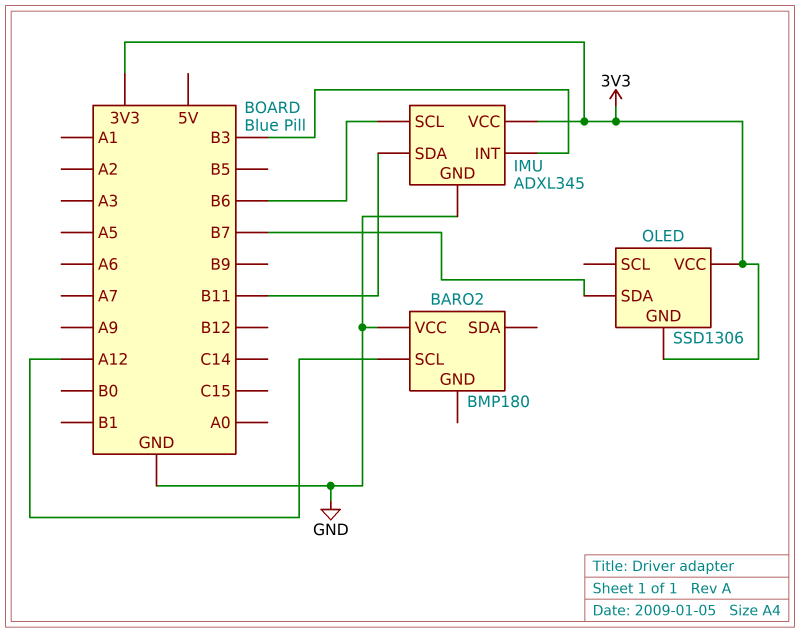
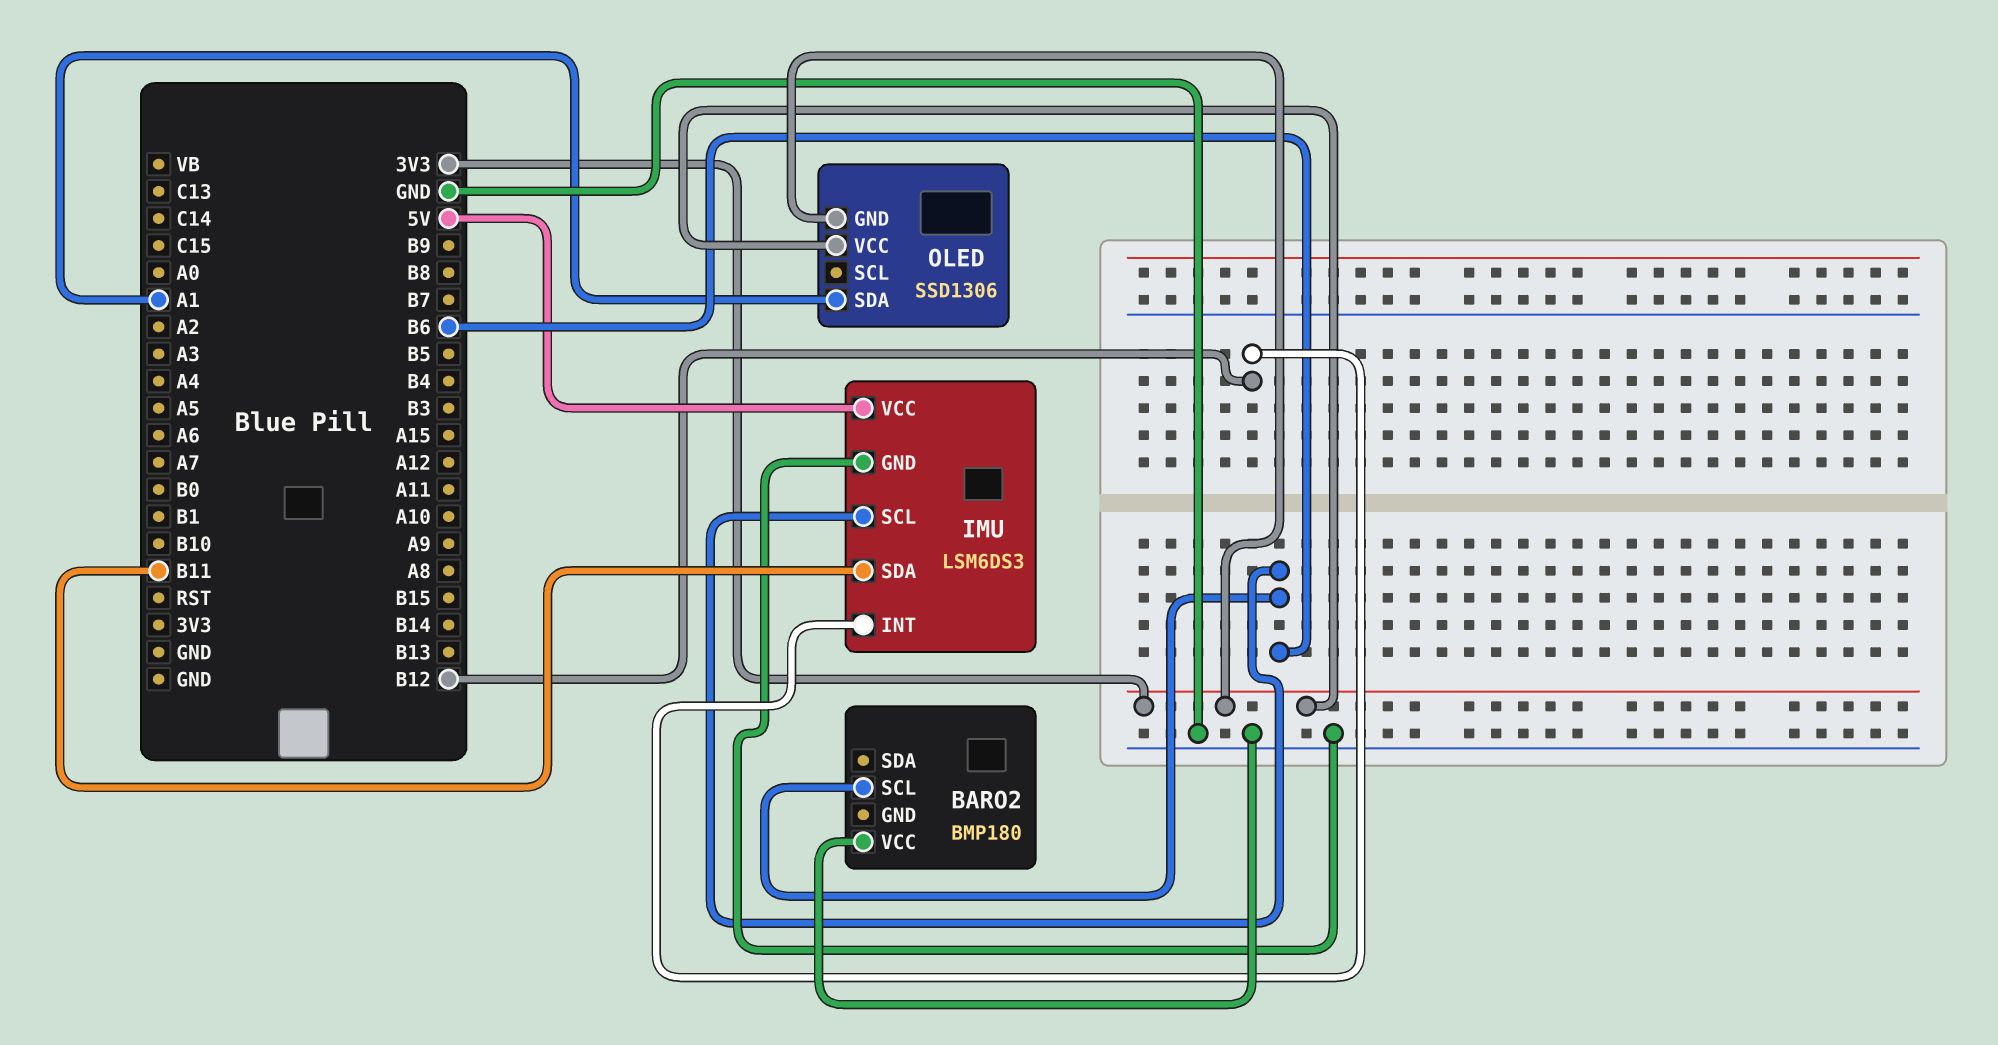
BARO2 pin SCL: A12 -> B6
IMU: ADXL345 -> LSM6DS3
IMU pin INT: B3 -> B12
IMU pin VCC: 3V3 -> 5V
OLED pin SDA: B7 -> A1

